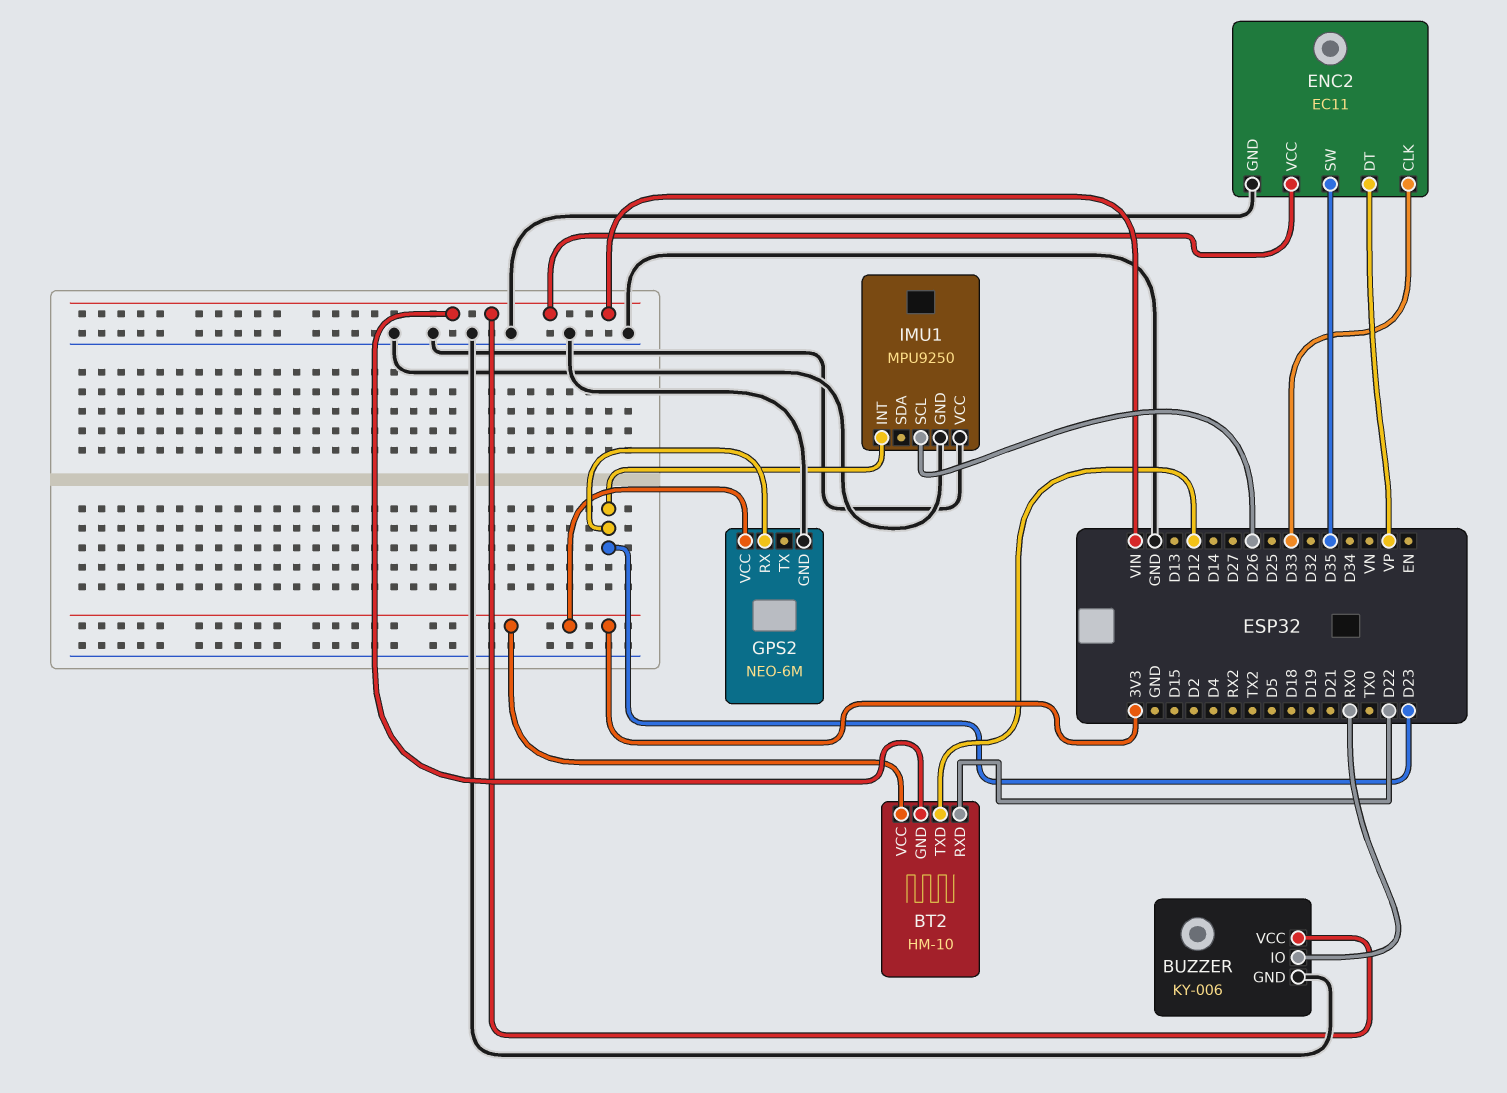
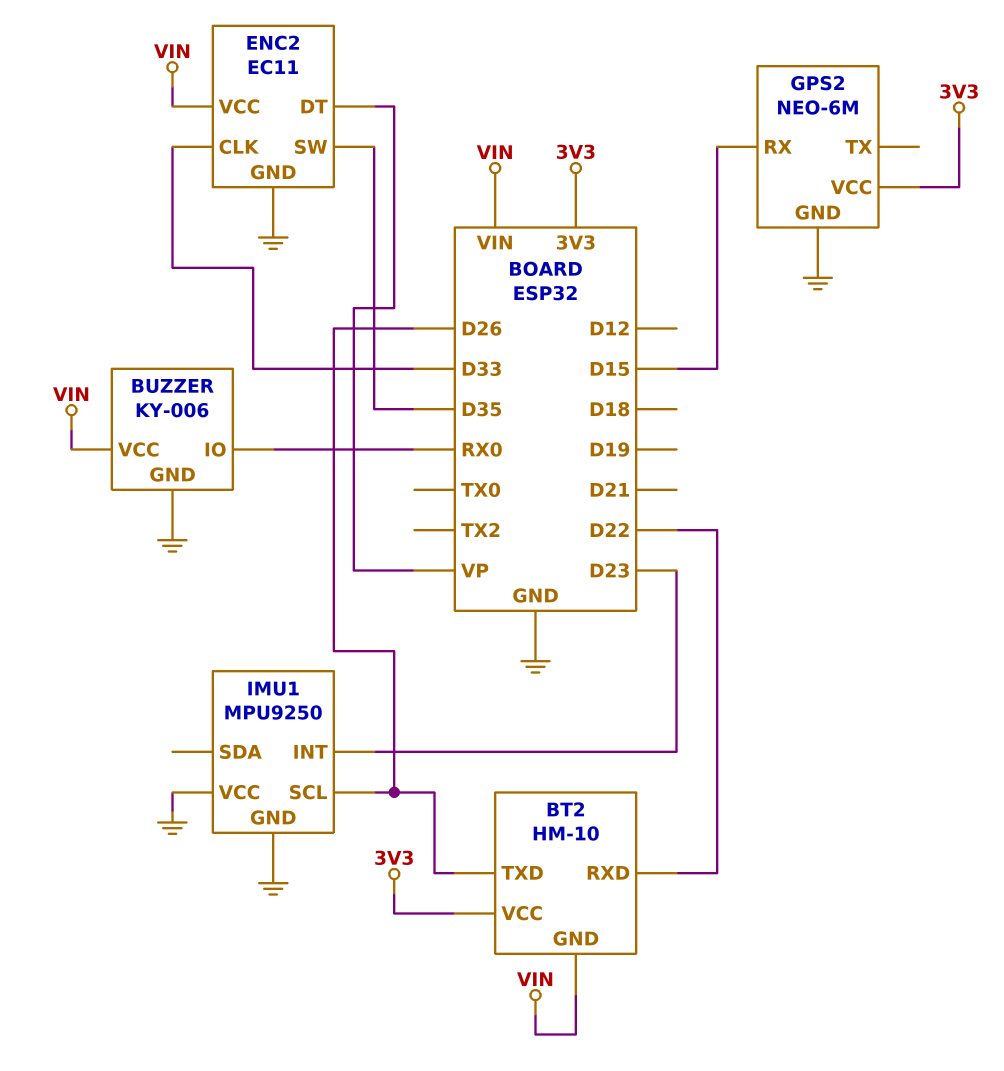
BT2 pin TXD: D12 -> D26
GPS2 pin RX: D23 -> D15

